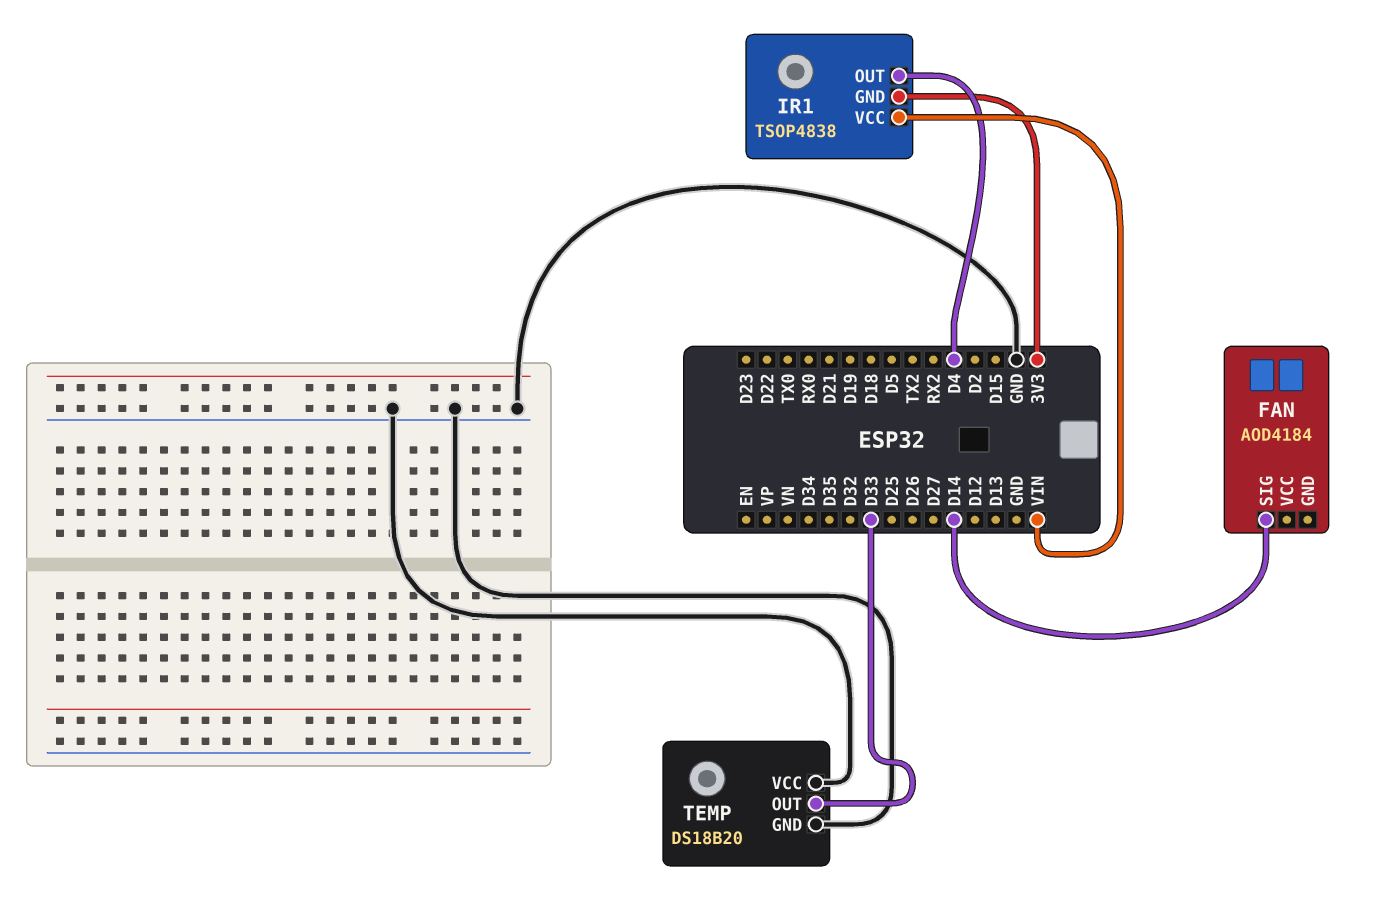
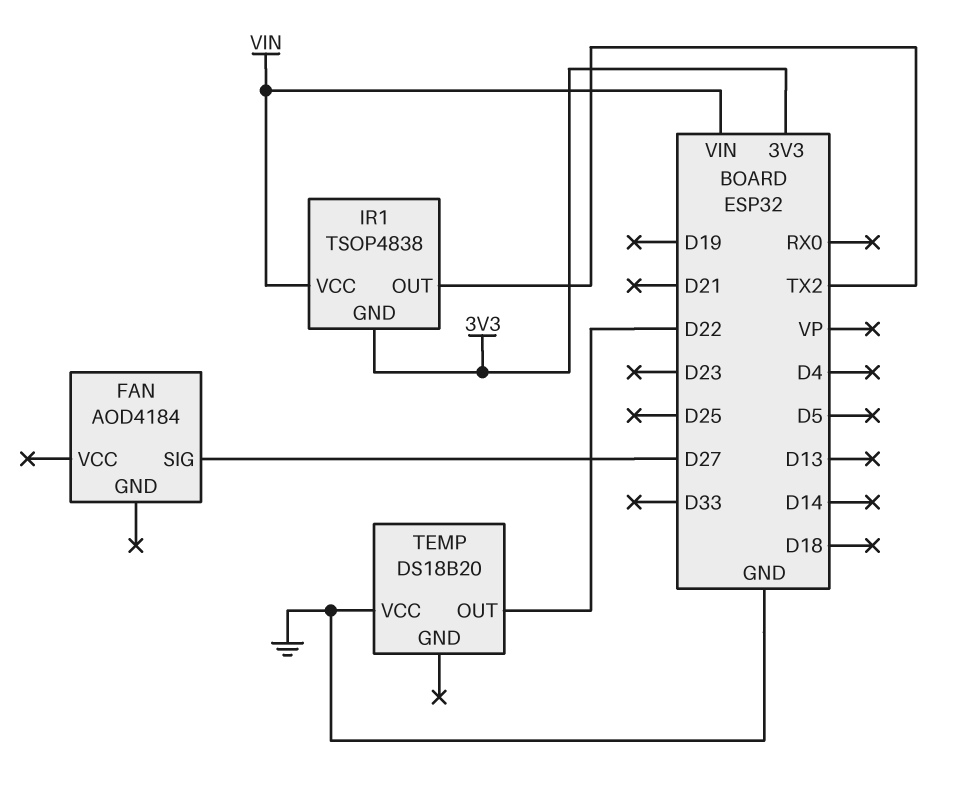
FAN pin SIG: D14 -> D27
IR1 pin OUT: D4 -> TX2
TEMP pin GND: GND -> none
TEMP pin OUT: D33 -> D22

